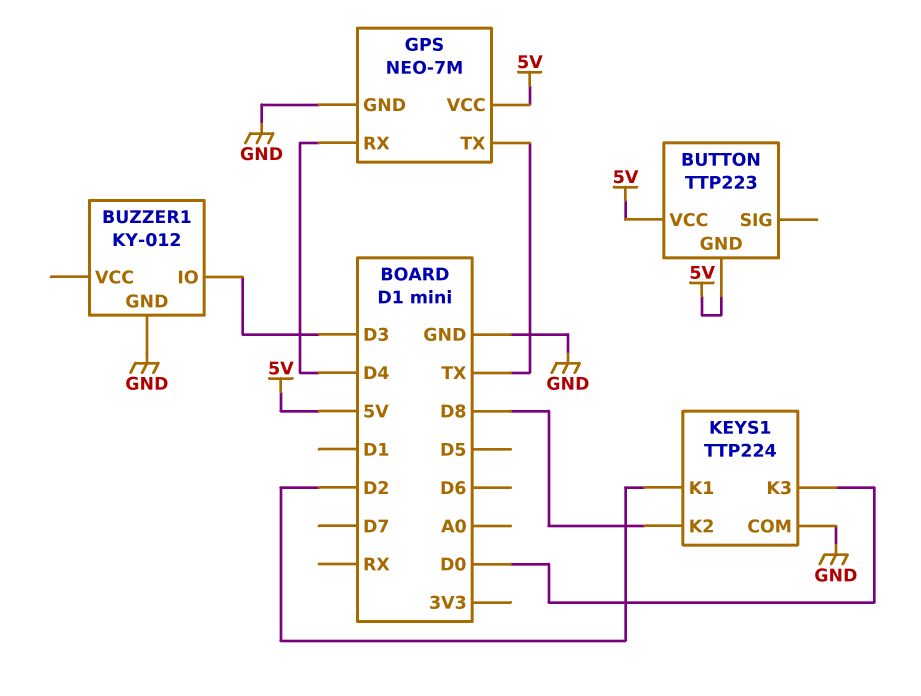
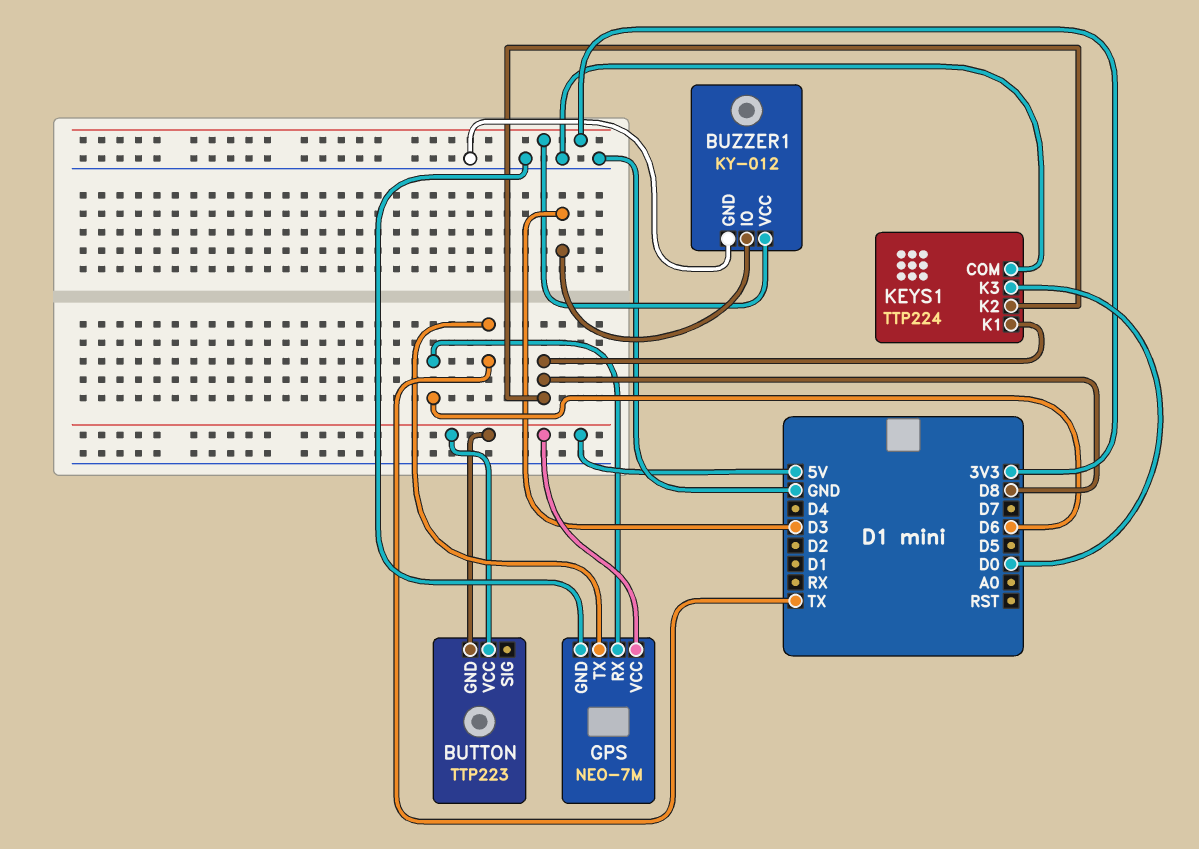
BUZZER1 pin VCC: none -> 3V3
GPS pin RX: D4 -> D6
KEYS1 pin K1: D2 -> D8

